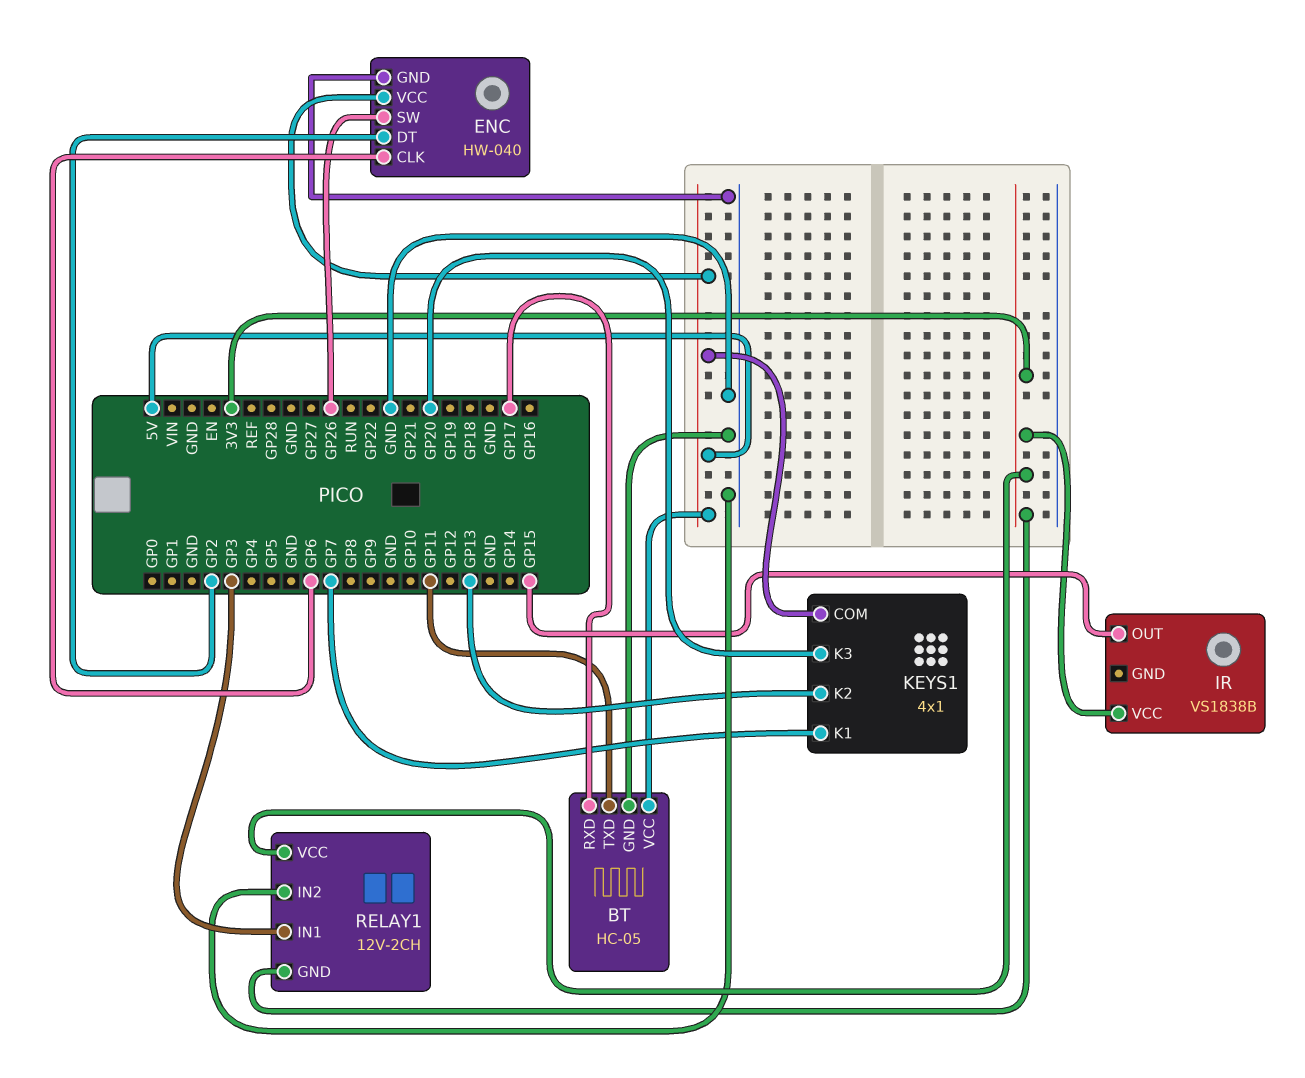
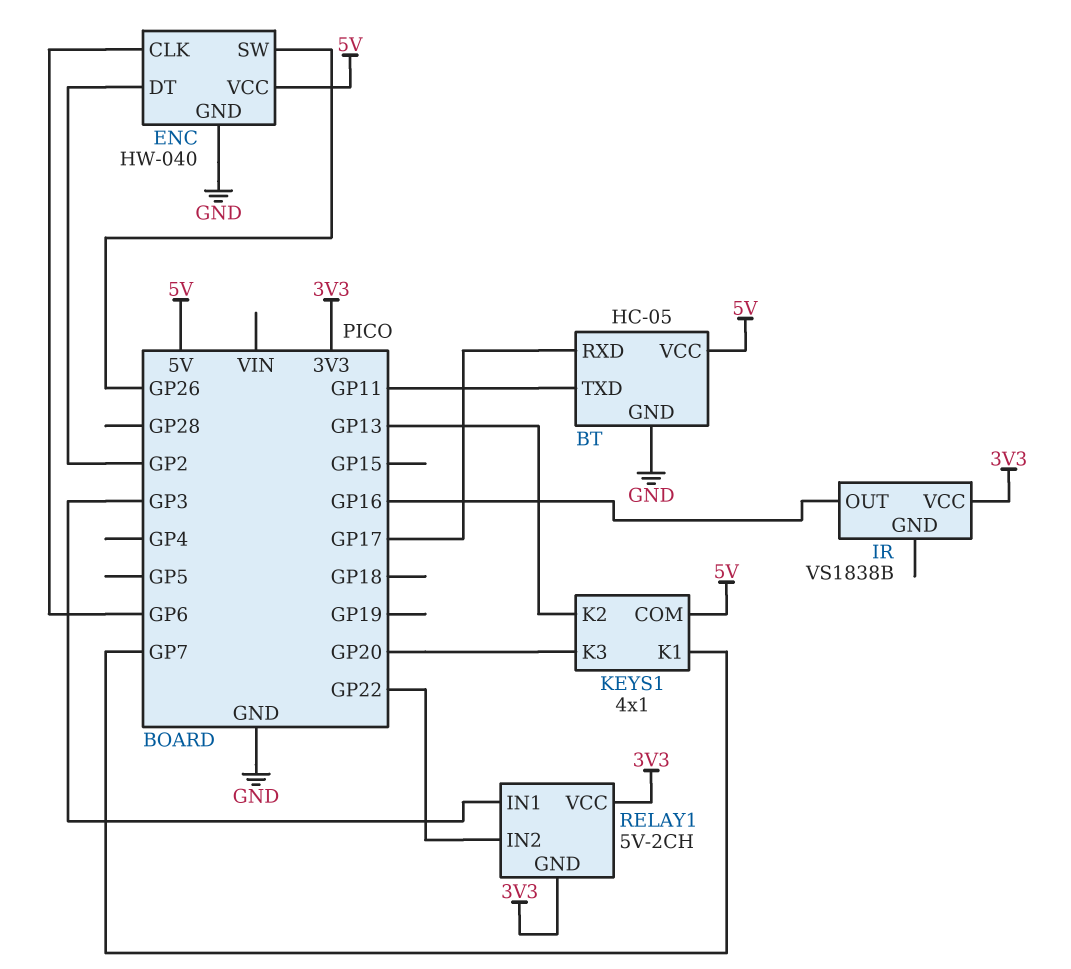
IR pin OUT: GP15 -> GP16
RELAY1: 12V-2CH -> 5V-2CH
RELAY1 pin IN2: GND -> GP22

